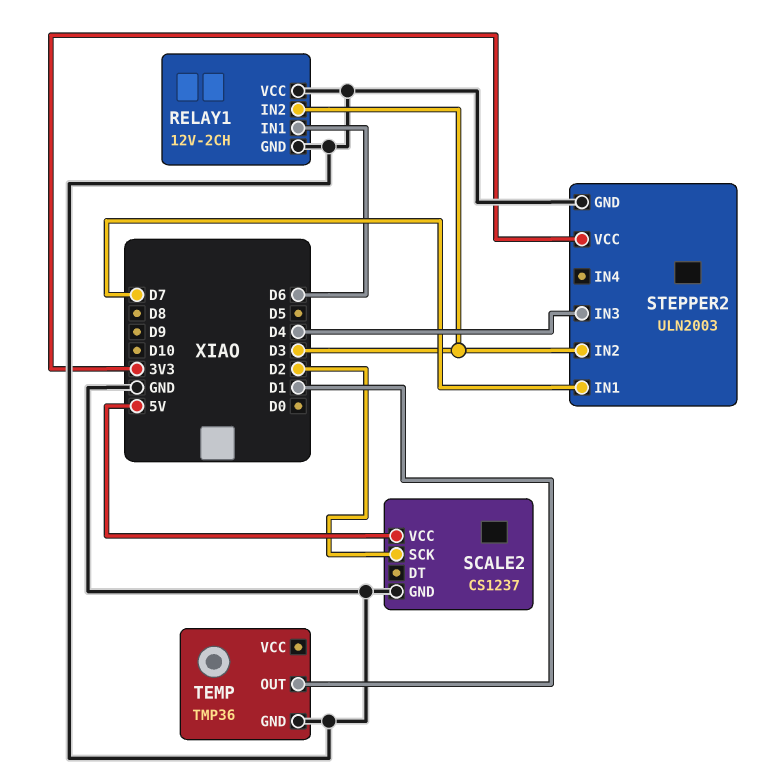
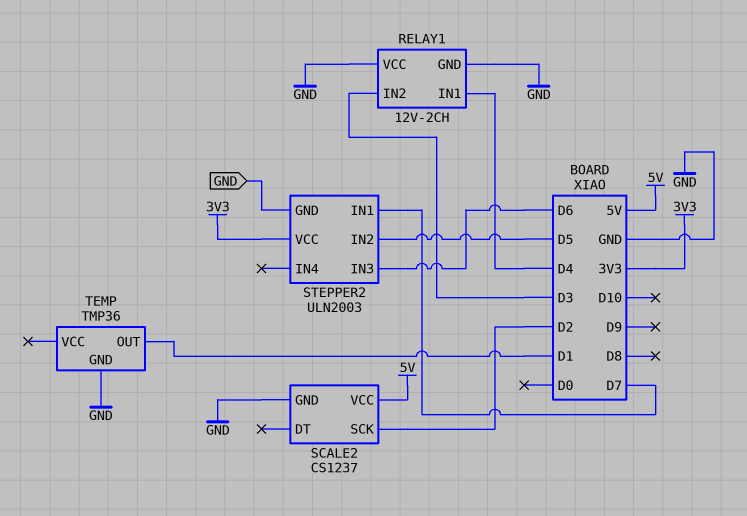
RELAY1 pin IN1: D6 -> D4
STEPPER2 pin IN2: D3 -> D5
STEPPER2 pin IN3: D4 -> D6

